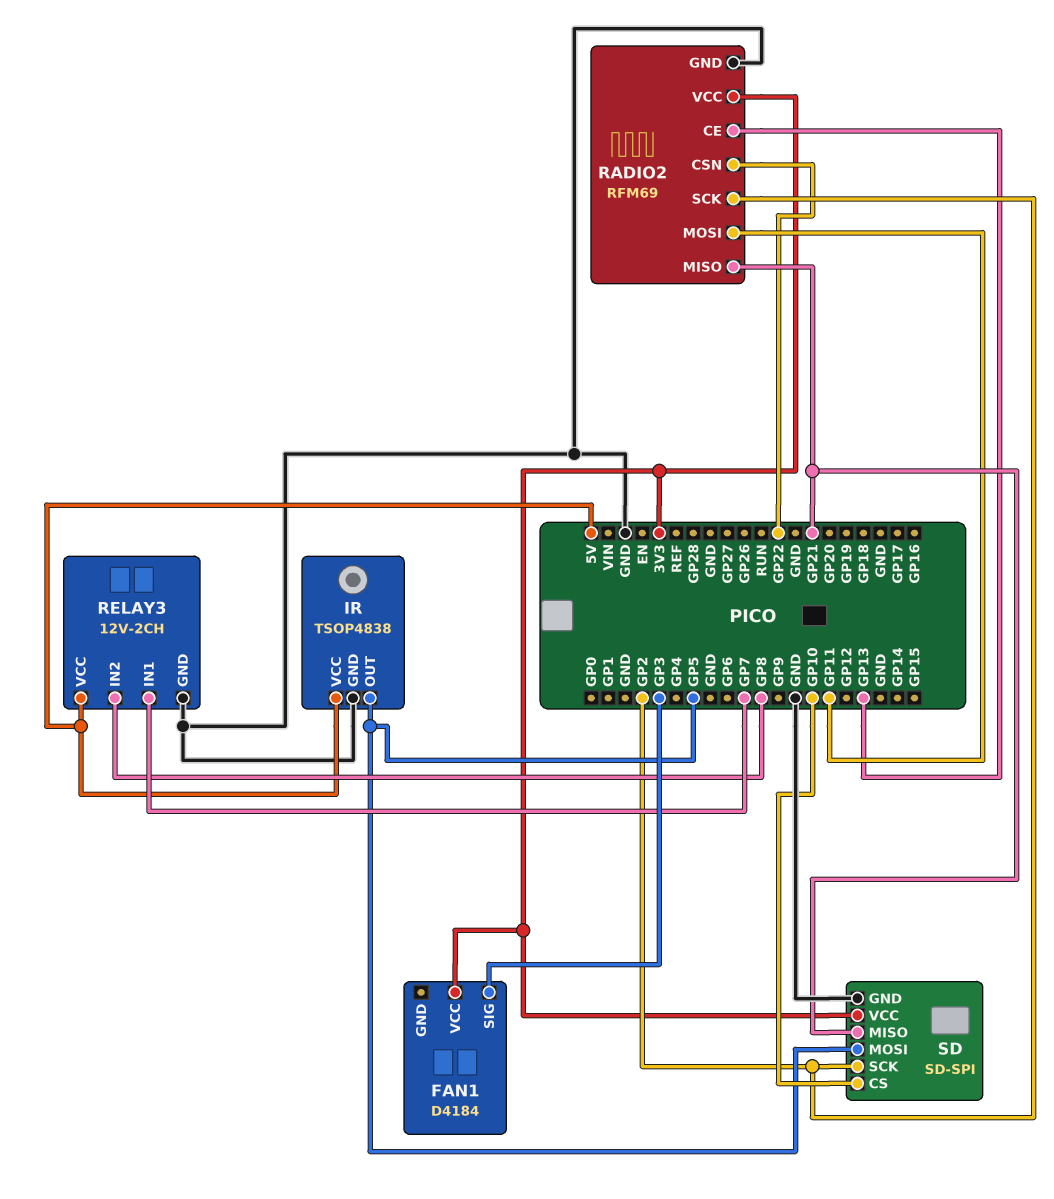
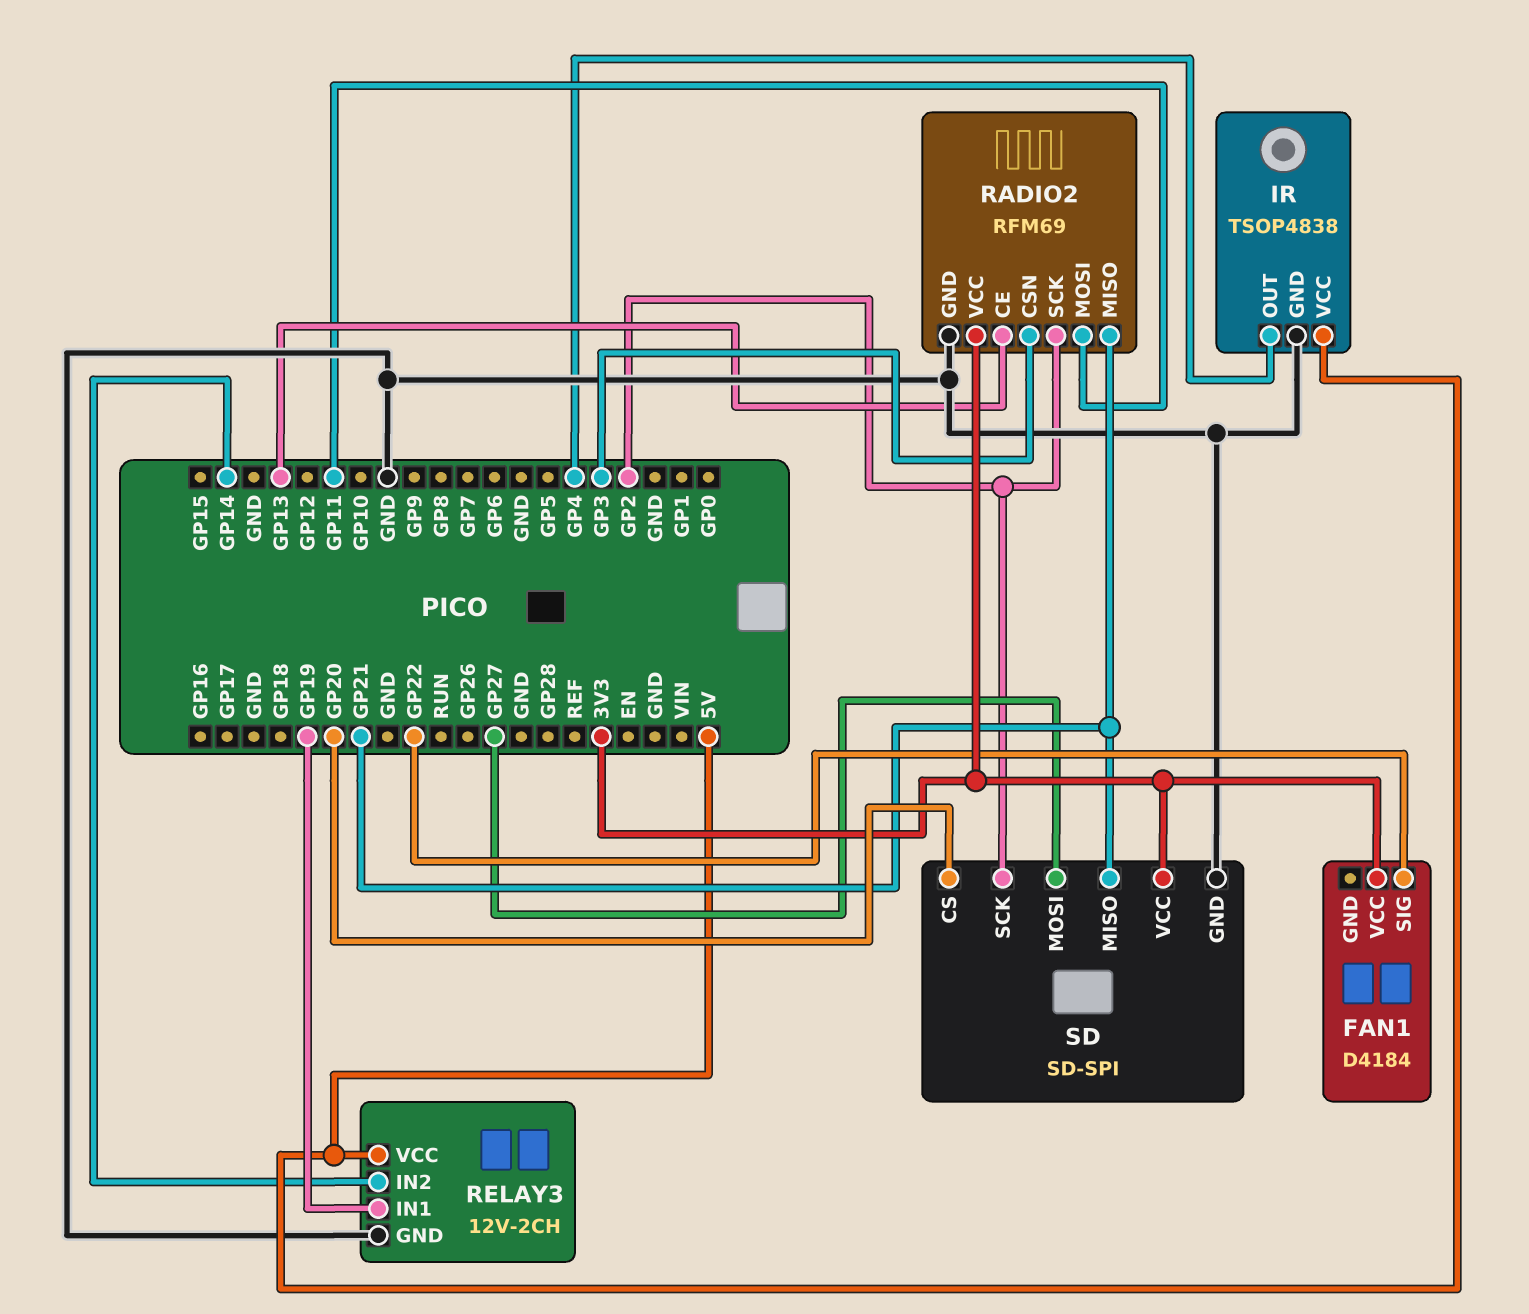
FAN1 pin SIG: GP3 -> GP22
IR pin OUT: GP5 -> GP4
RADIO2 pin CSN: GP22 -> GP3
RELAY3 pin IN1: GP7 -> GP19
RELAY3 pin IN2: GP8 -> GP14
SD pin CS: GP10 -> GP20
SD pin MOSI: GP5 -> GP27

